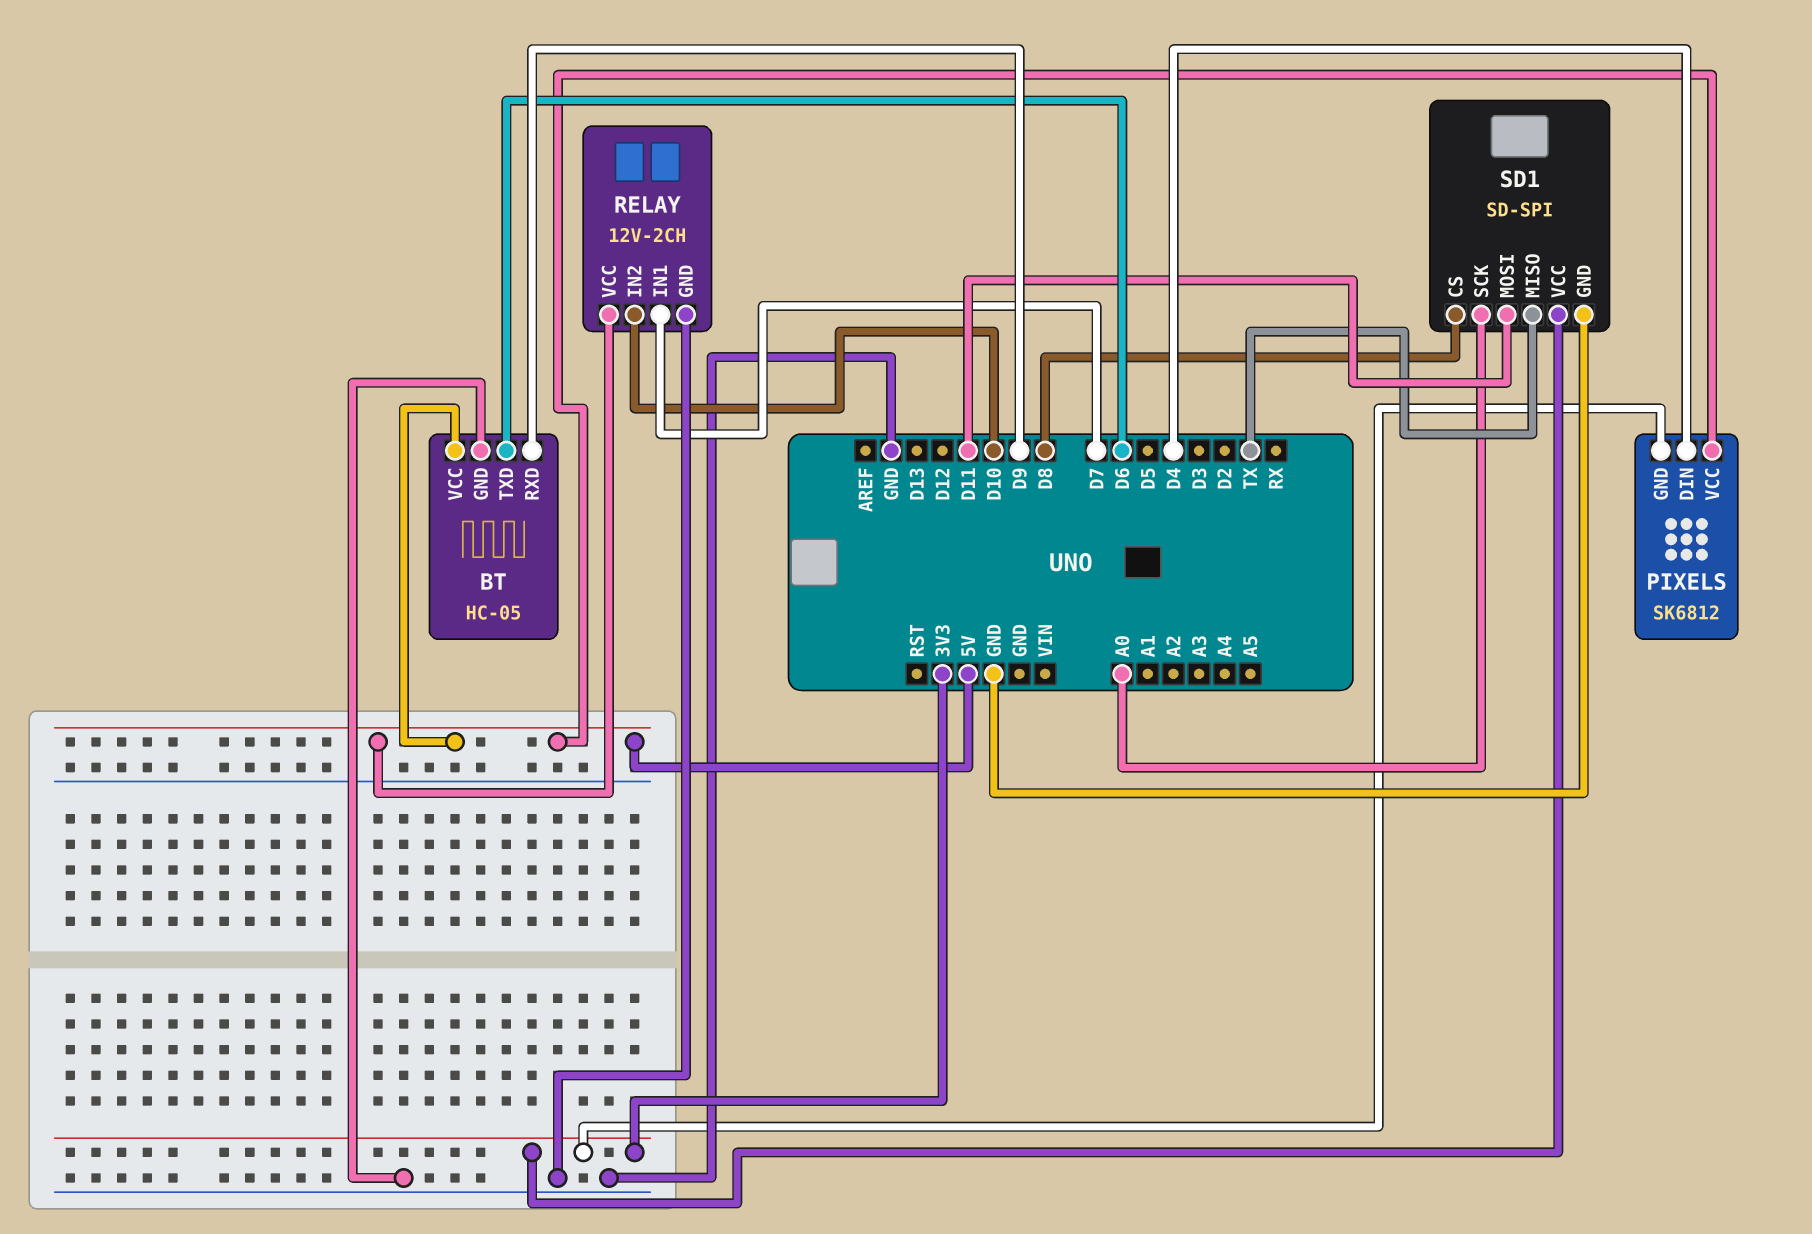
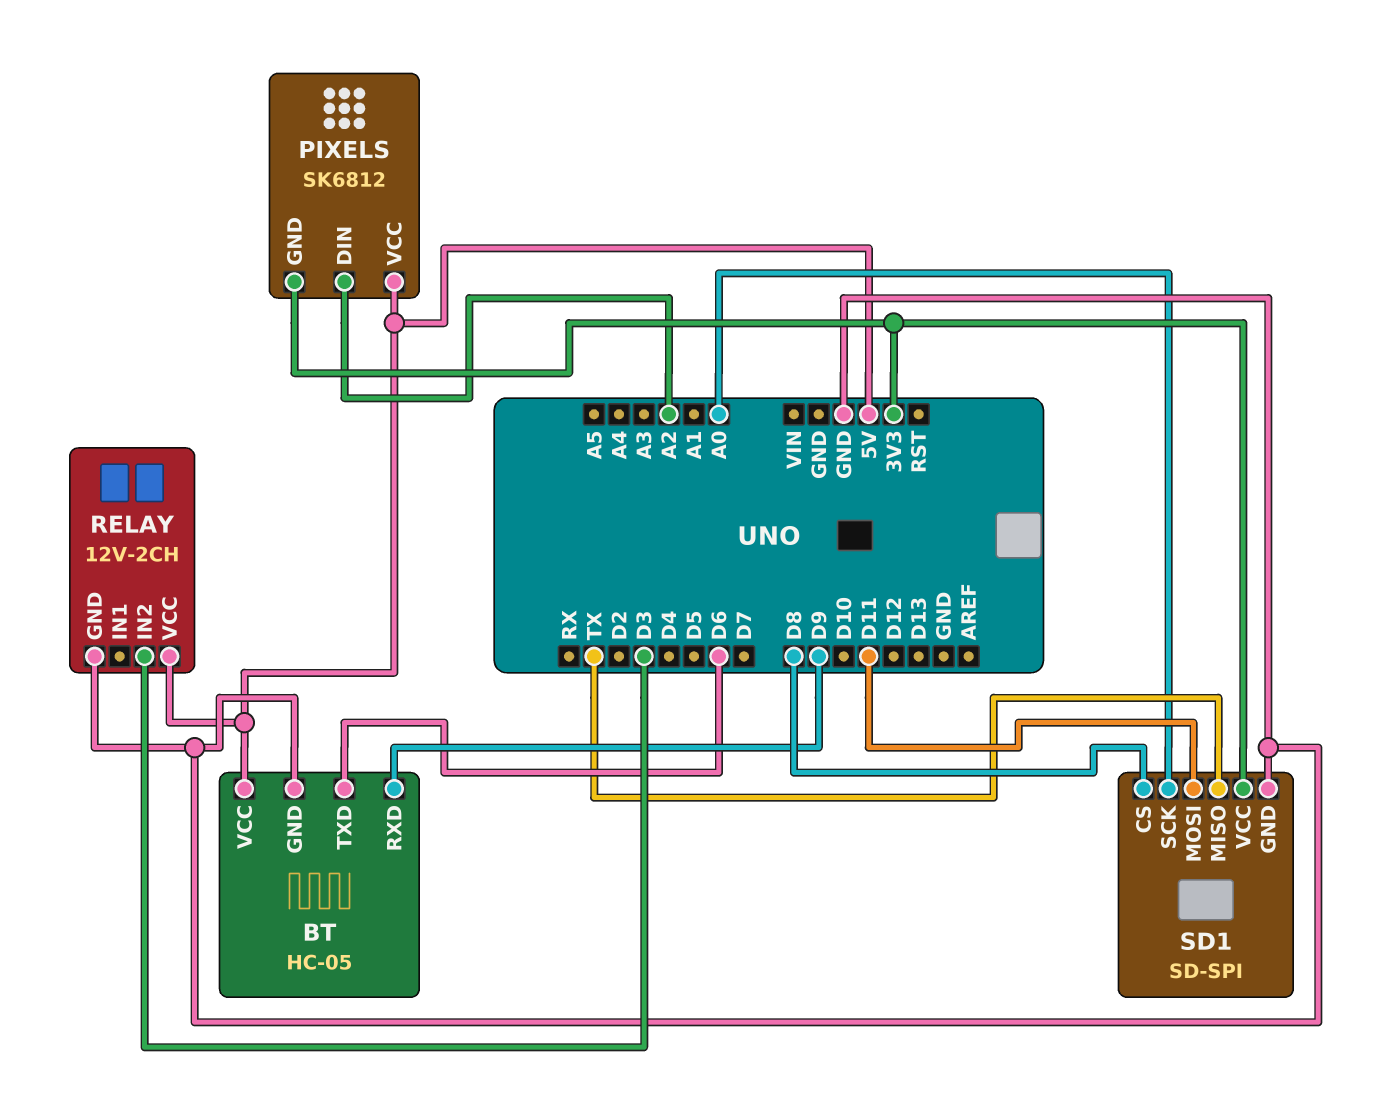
PIXELS pin DIN: D4 -> A2
RELAY pin IN1: D7 -> none
RELAY pin IN2: D10 -> D3

